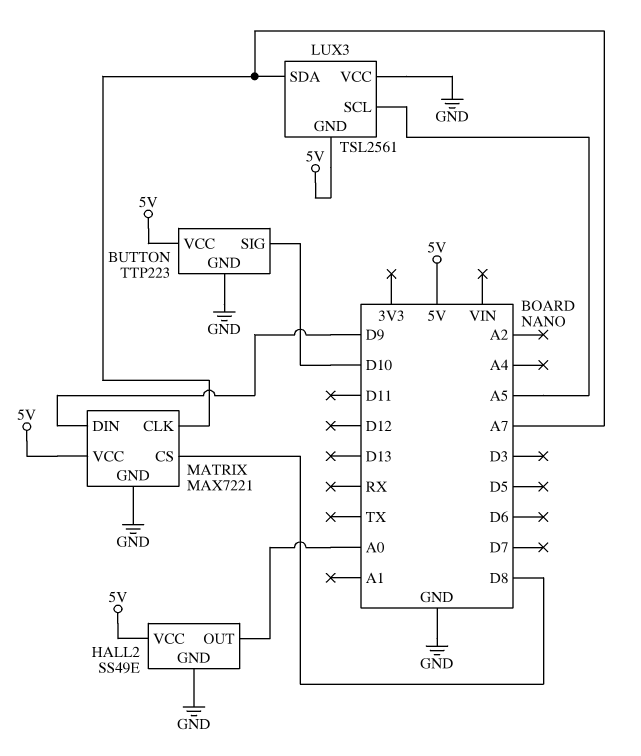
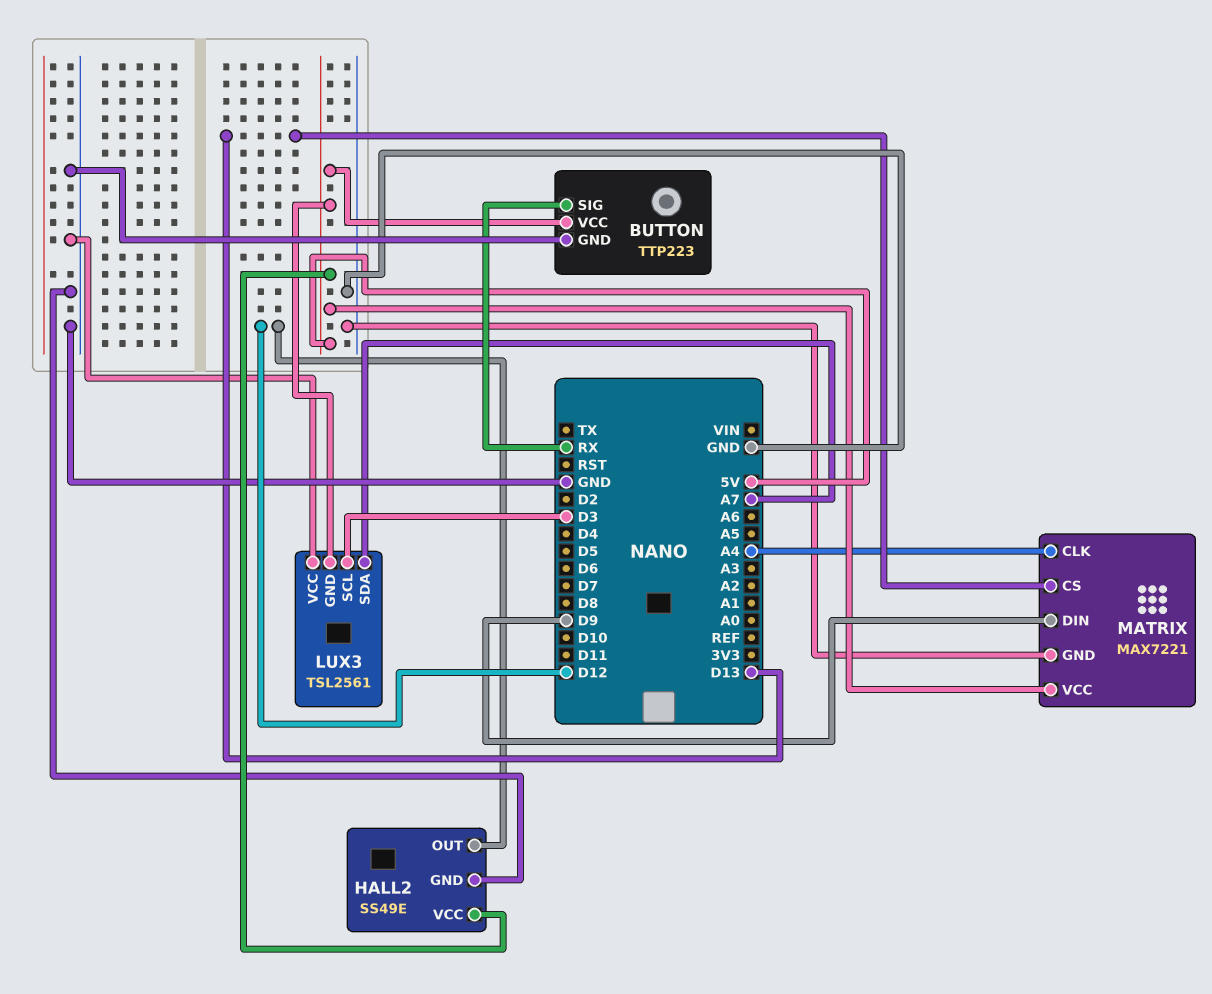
BUTTON pin SIG: D10 -> RX
HALL2 pin OUT: A0 -> D12
LUX3 pin SCL: A5 -> D3
MATRIX pin CLK: A7 -> A4
MATRIX pin CS: D8 -> D13

